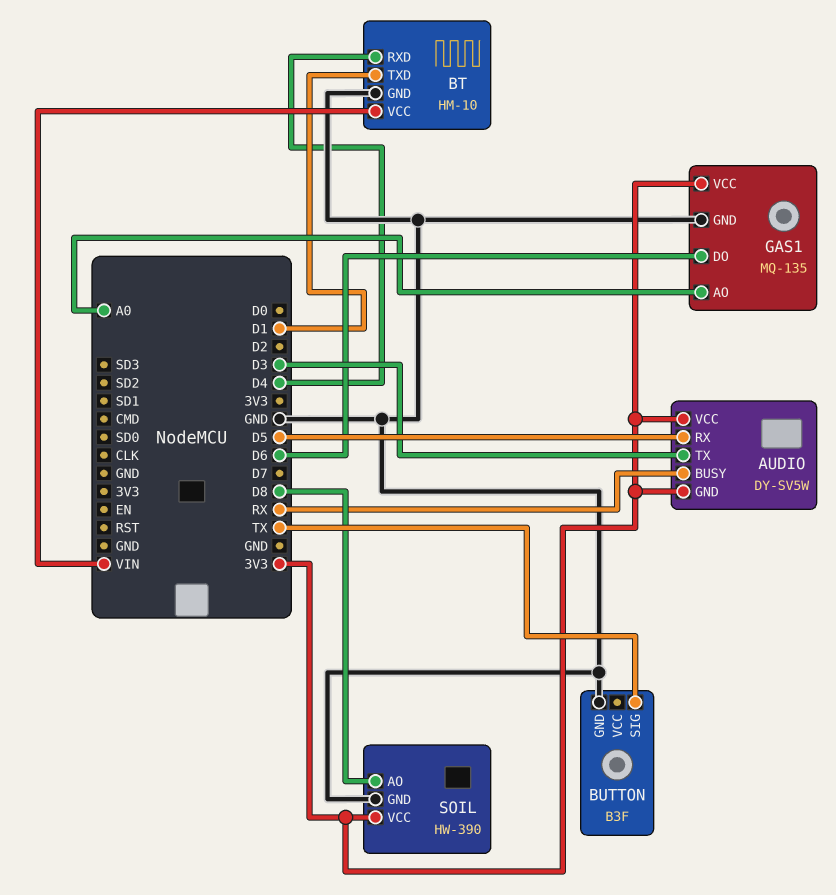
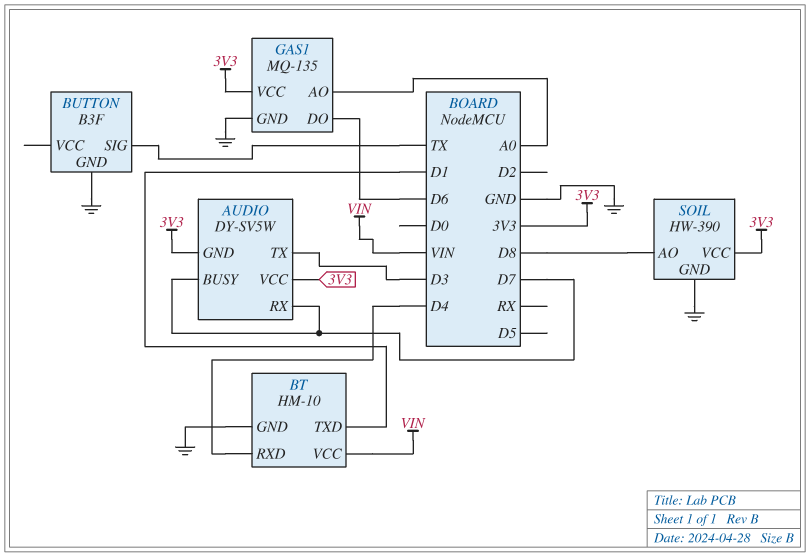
AUDIO pin BUSY: RX -> D7
AUDIO pin RX: D5 -> D7

